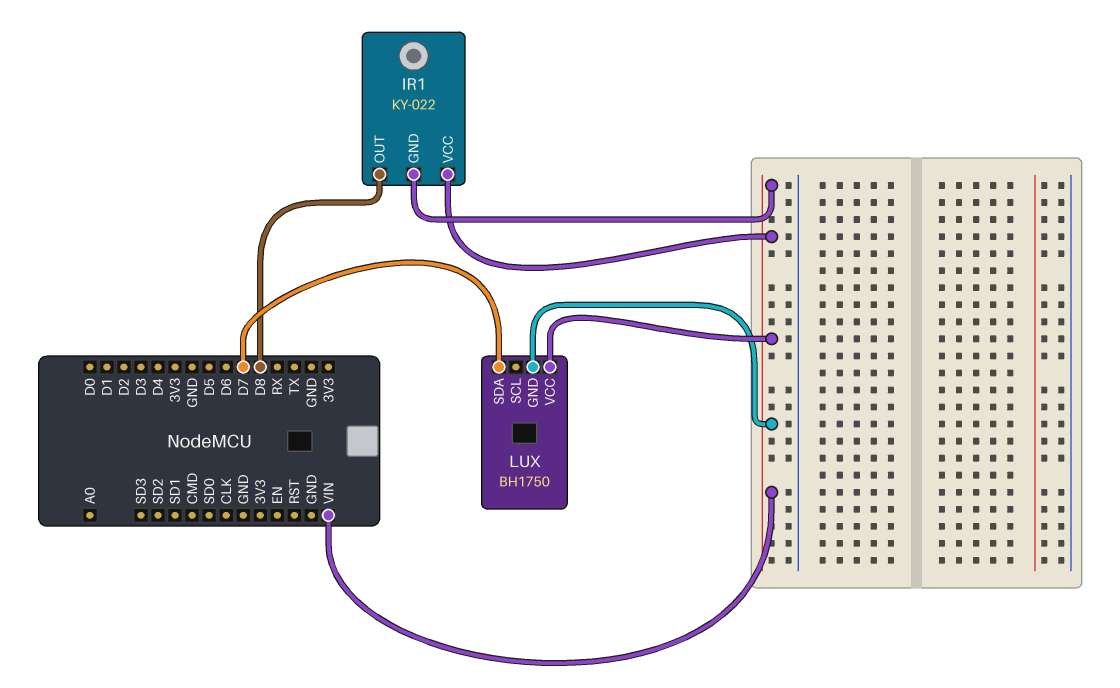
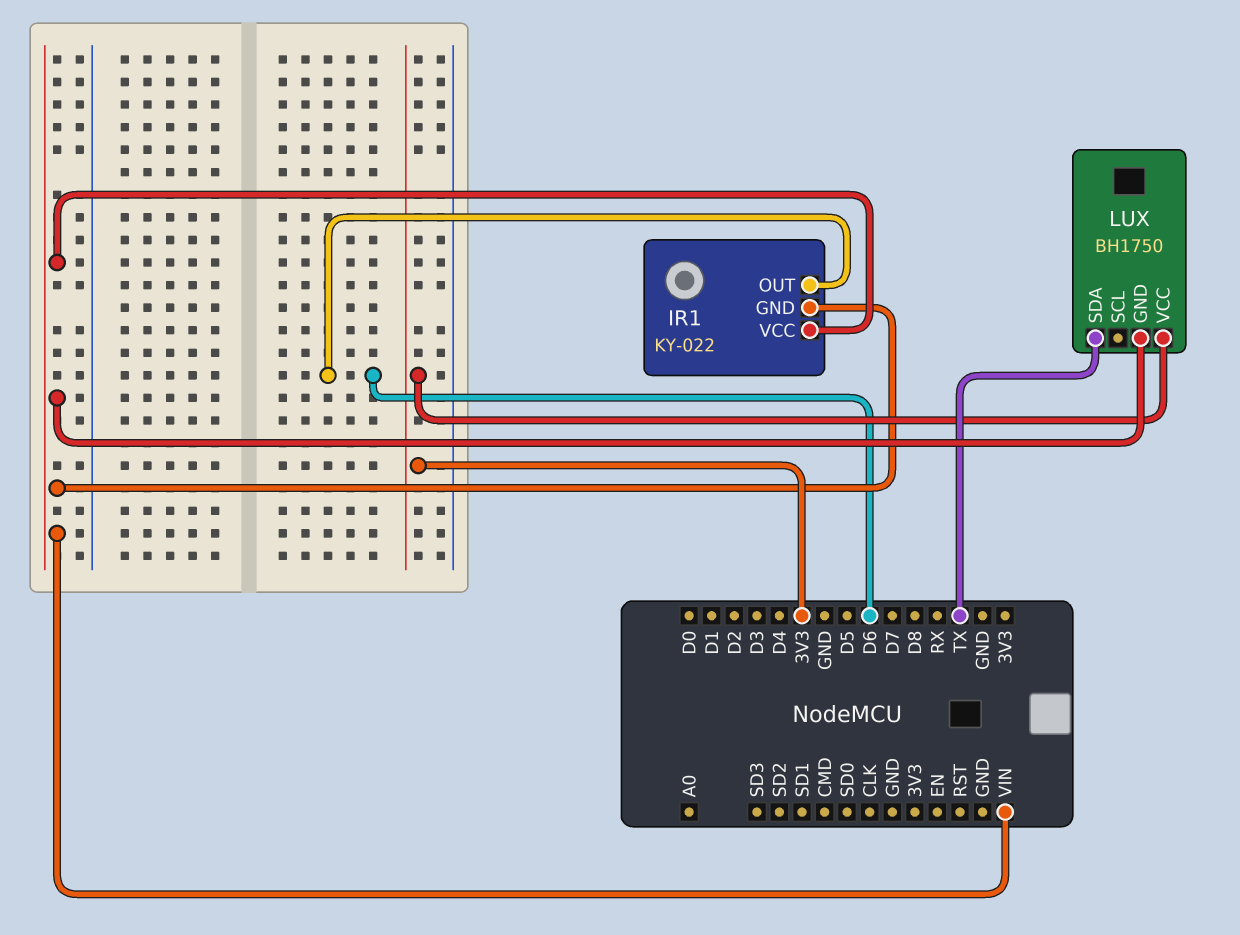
IR1 pin OUT: D8 -> D6
LUX pin SDA: D7 -> TX
LUX pin VCC: VIN -> 3V3

